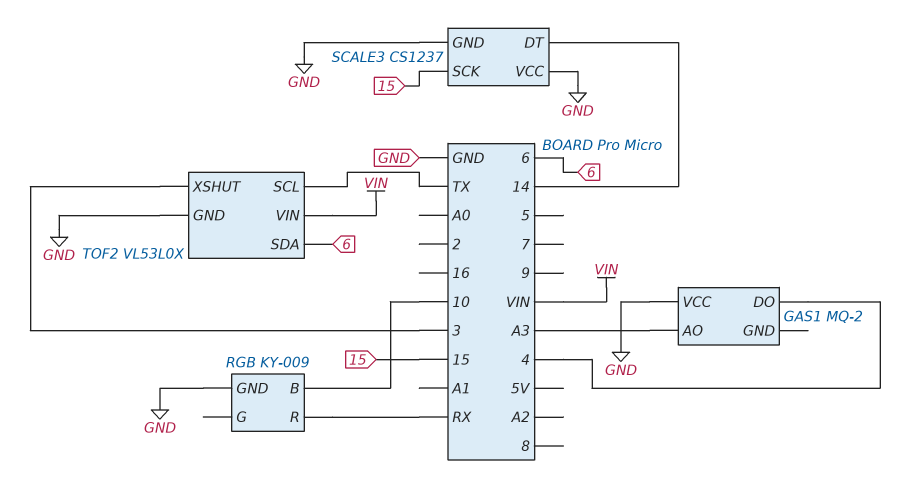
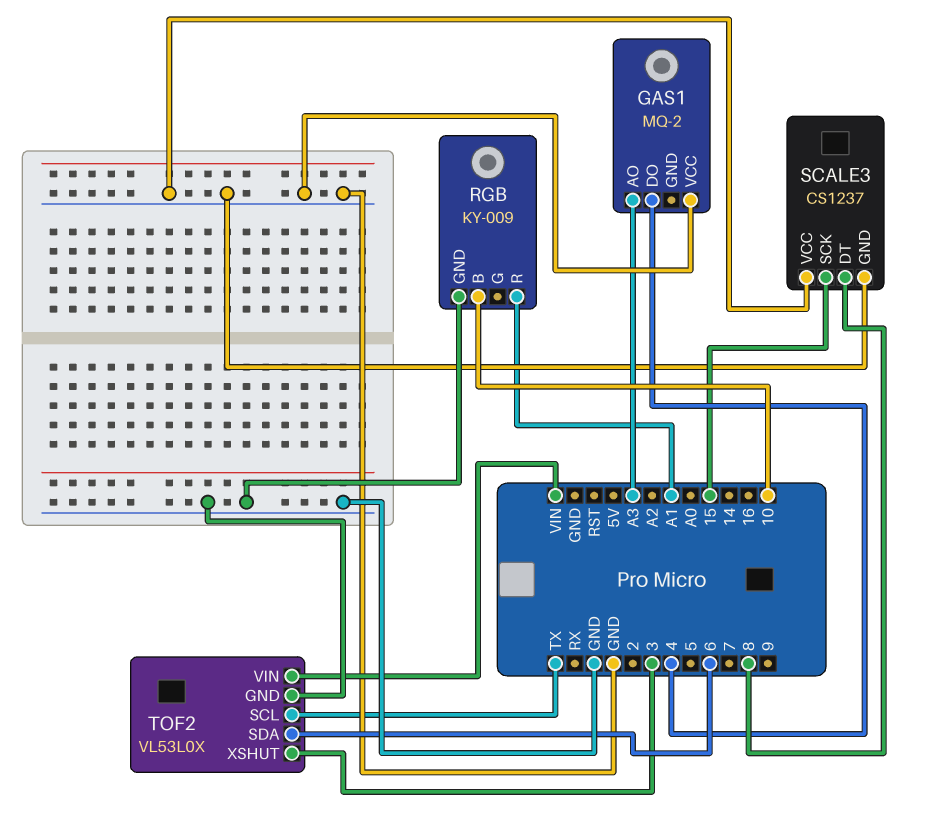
RGB pin R: RX -> A1
SCALE3 pin DT: 14 -> 8

